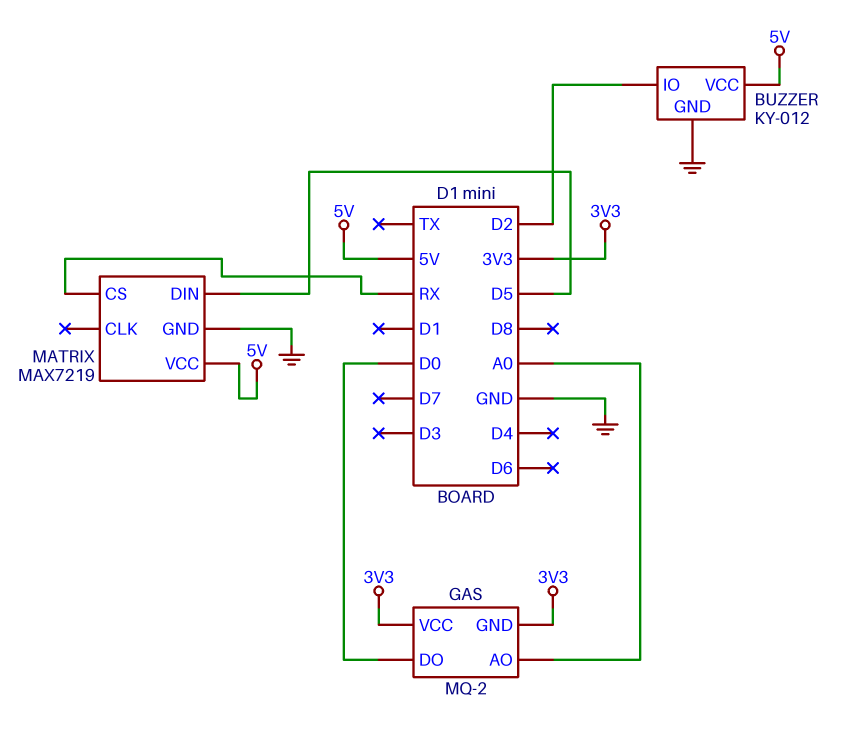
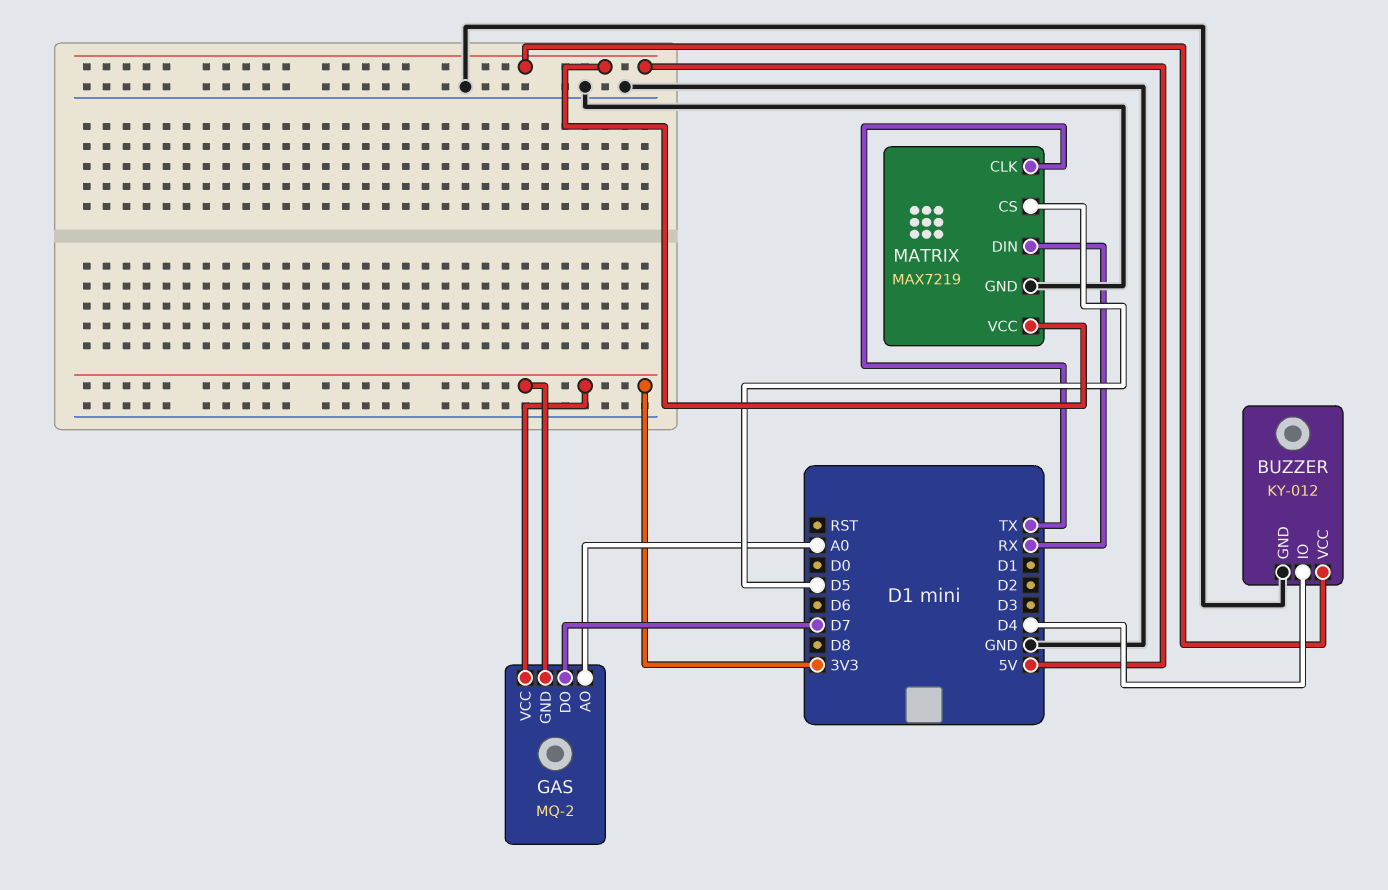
BUZZER pin IO: D2 -> D4
GAS pin DO: D0 -> D7
MATRIX pin CLK: none -> TX
MATRIX pin CS: RX -> D5
MATRIX pin DIN: D5 -> RX

